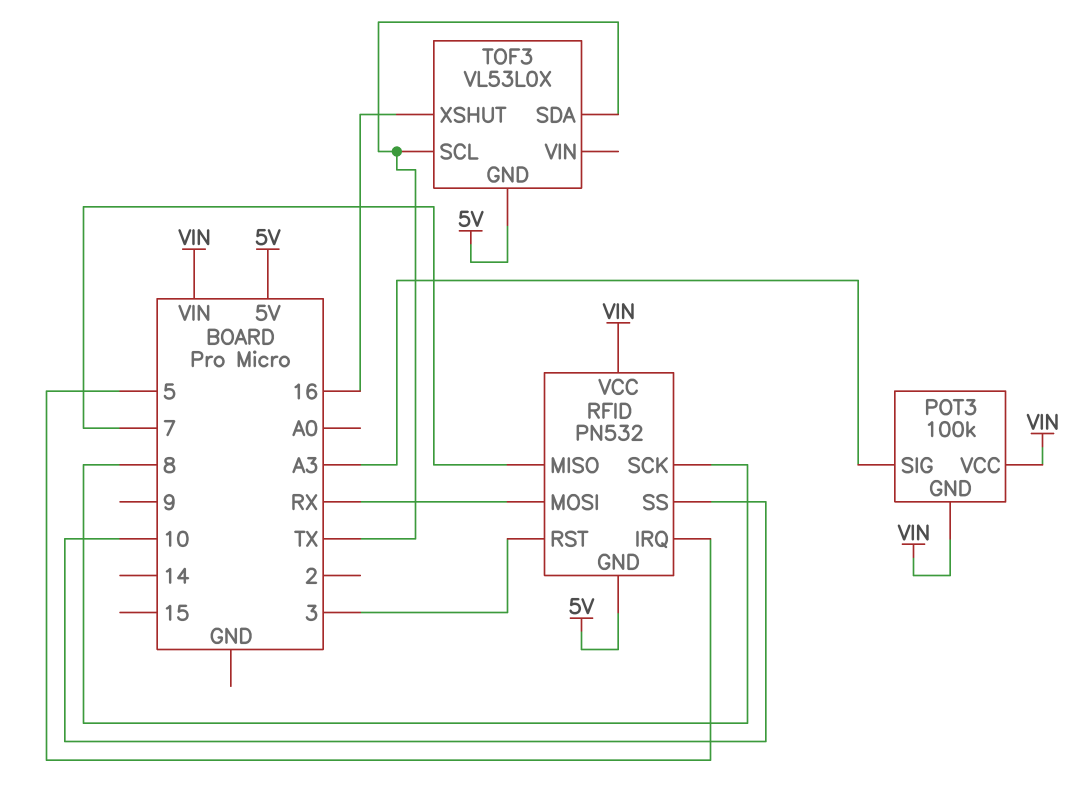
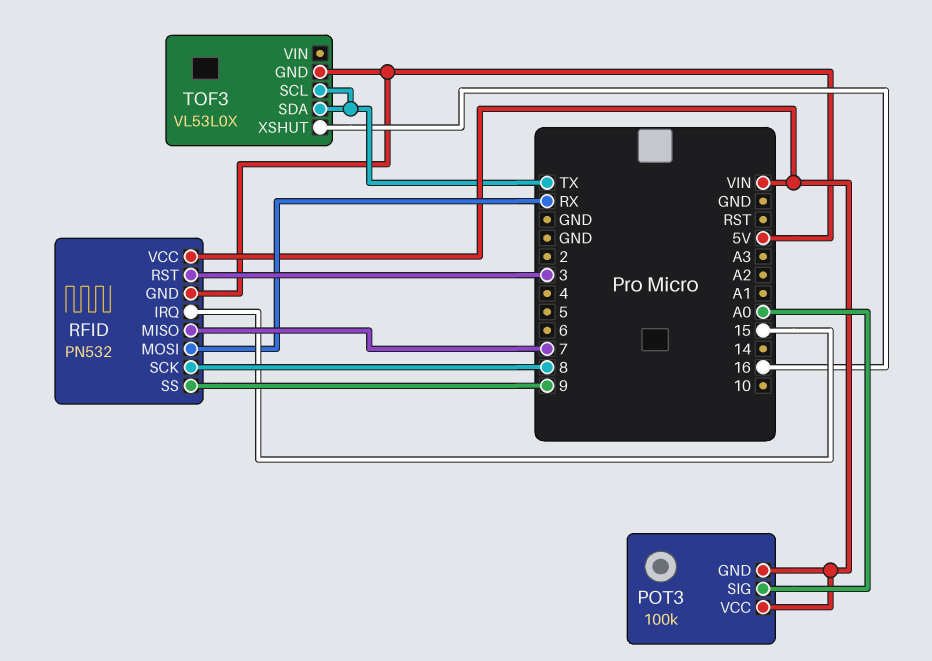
POT3 pin SIG: A3 -> A0
RFID pin IRQ: 5 -> 15
RFID pin SS: 10 -> 9

